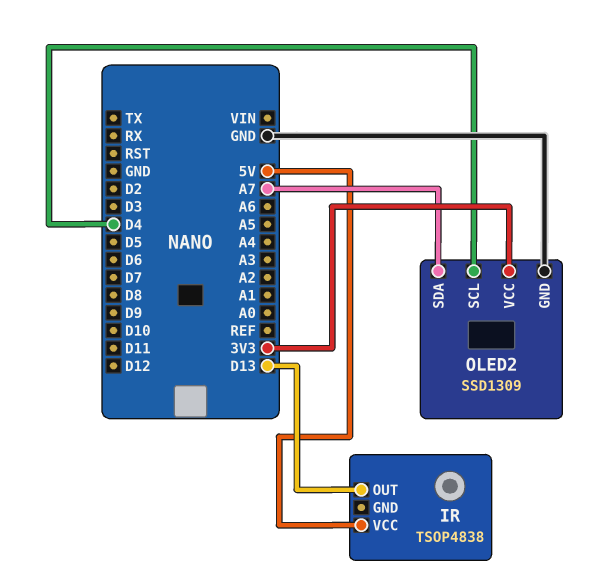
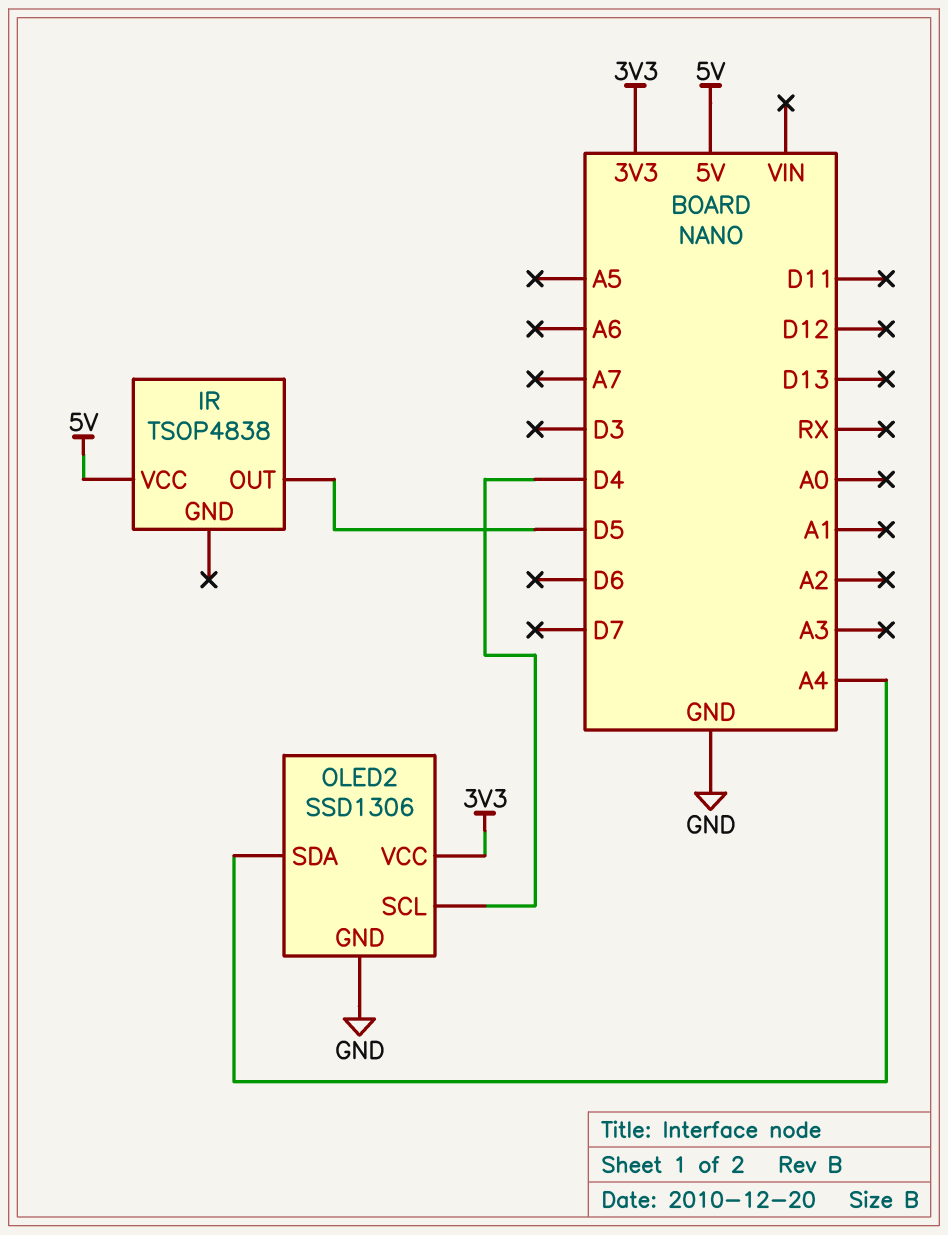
IR pin OUT: D13 -> D5
OLED2: SSD1309 -> SSD1306
OLED2 pin SDA: A7 -> A4

